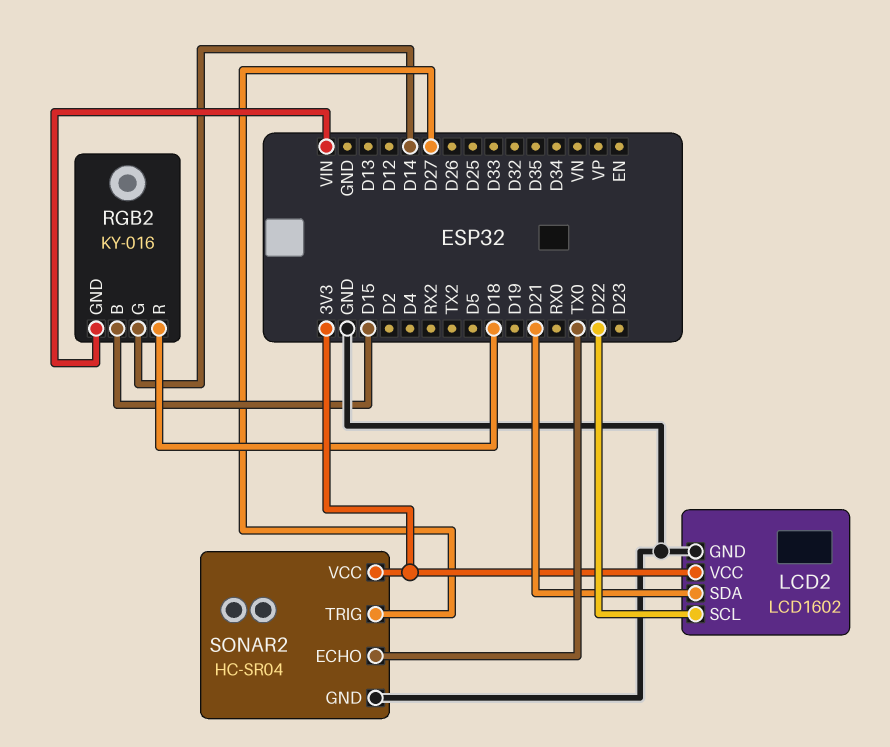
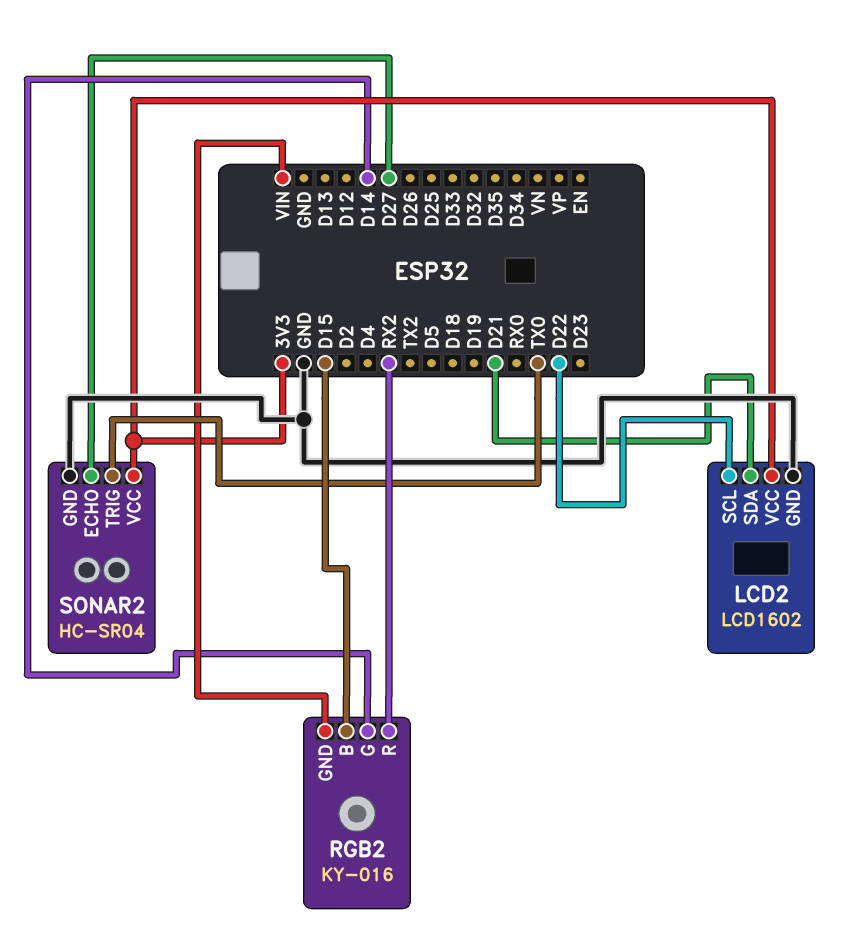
RGB2 pin R: D18 -> RX2
SONAR2 pin ECHO: TX0 -> D27
SONAR2 pin TRIG: D27 -> TX0

